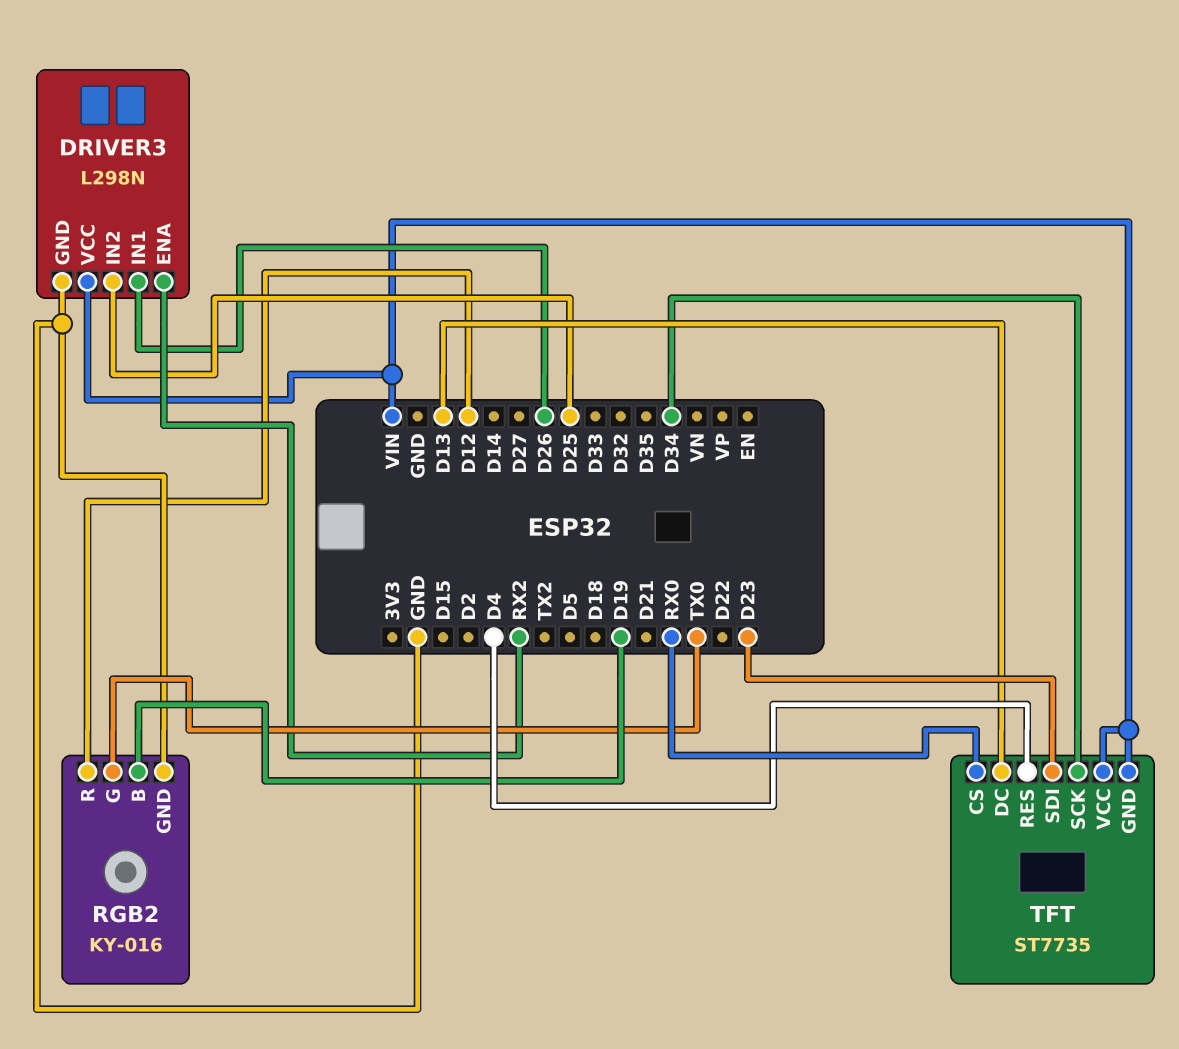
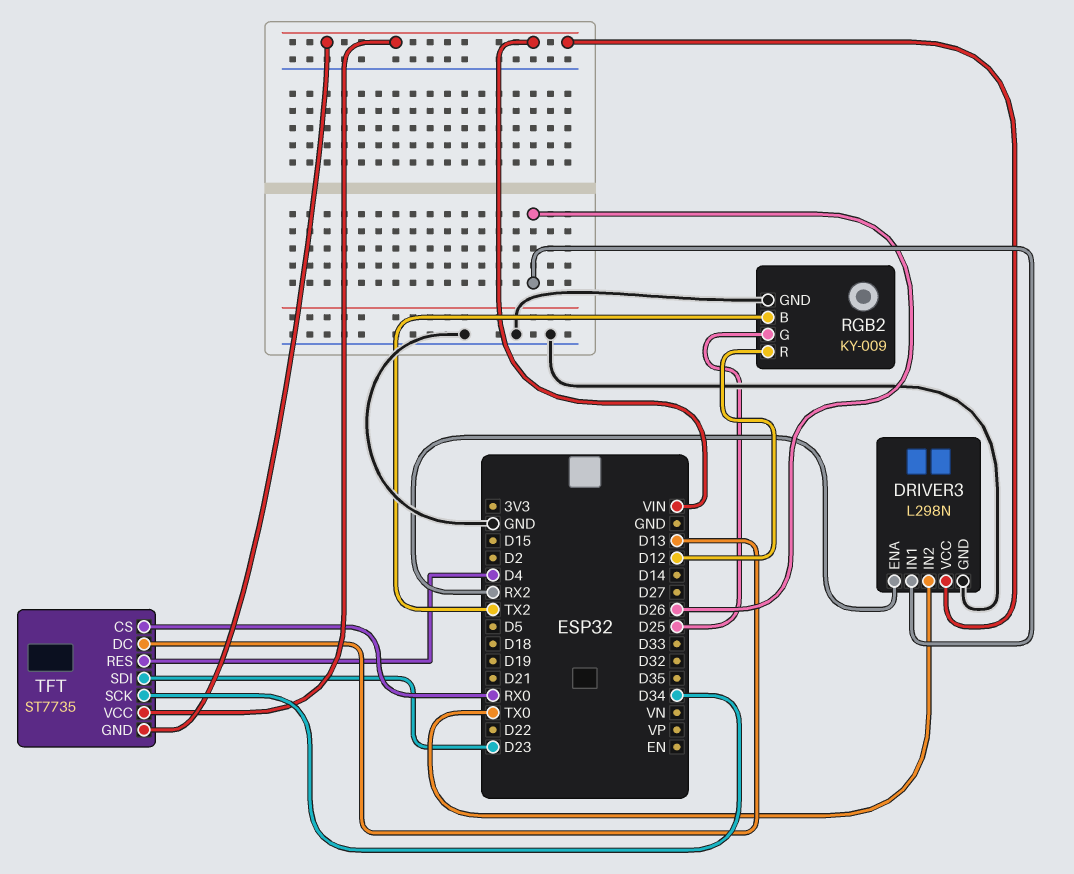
DRIVER3 pin IN2: D25 -> TX0
RGB2: KY-016 -> KY-009
RGB2 pin B: D19 -> TX2
RGB2 pin G: TX0 -> D25

